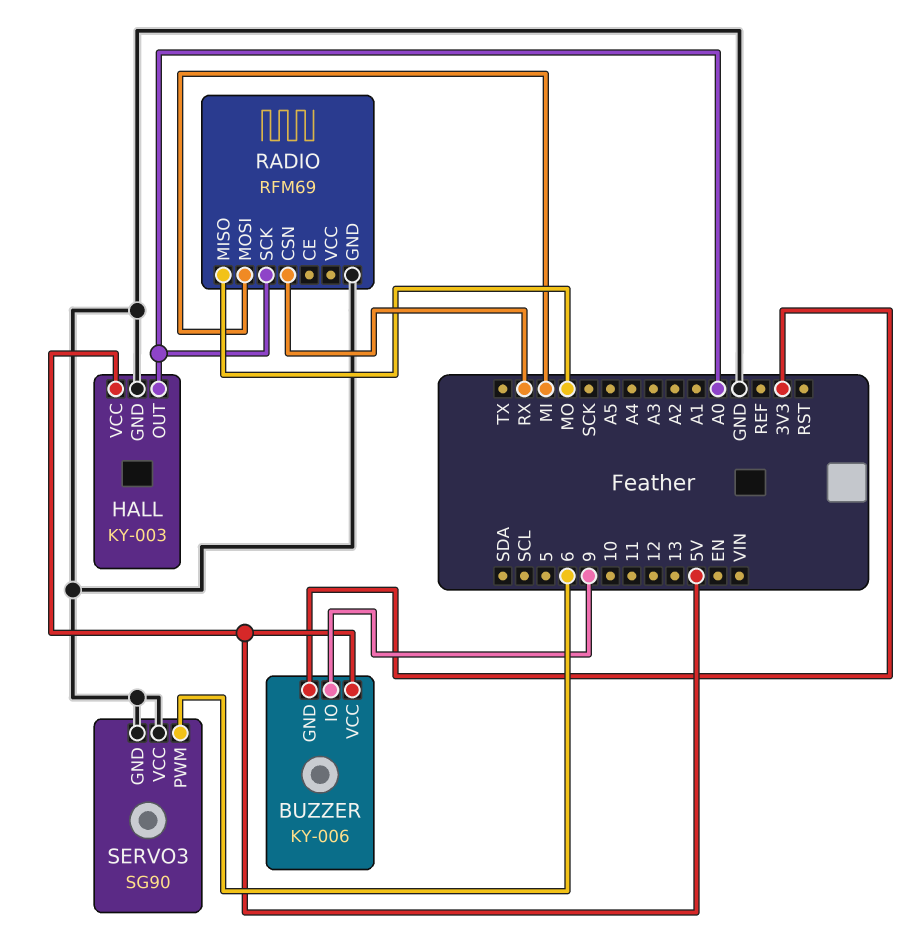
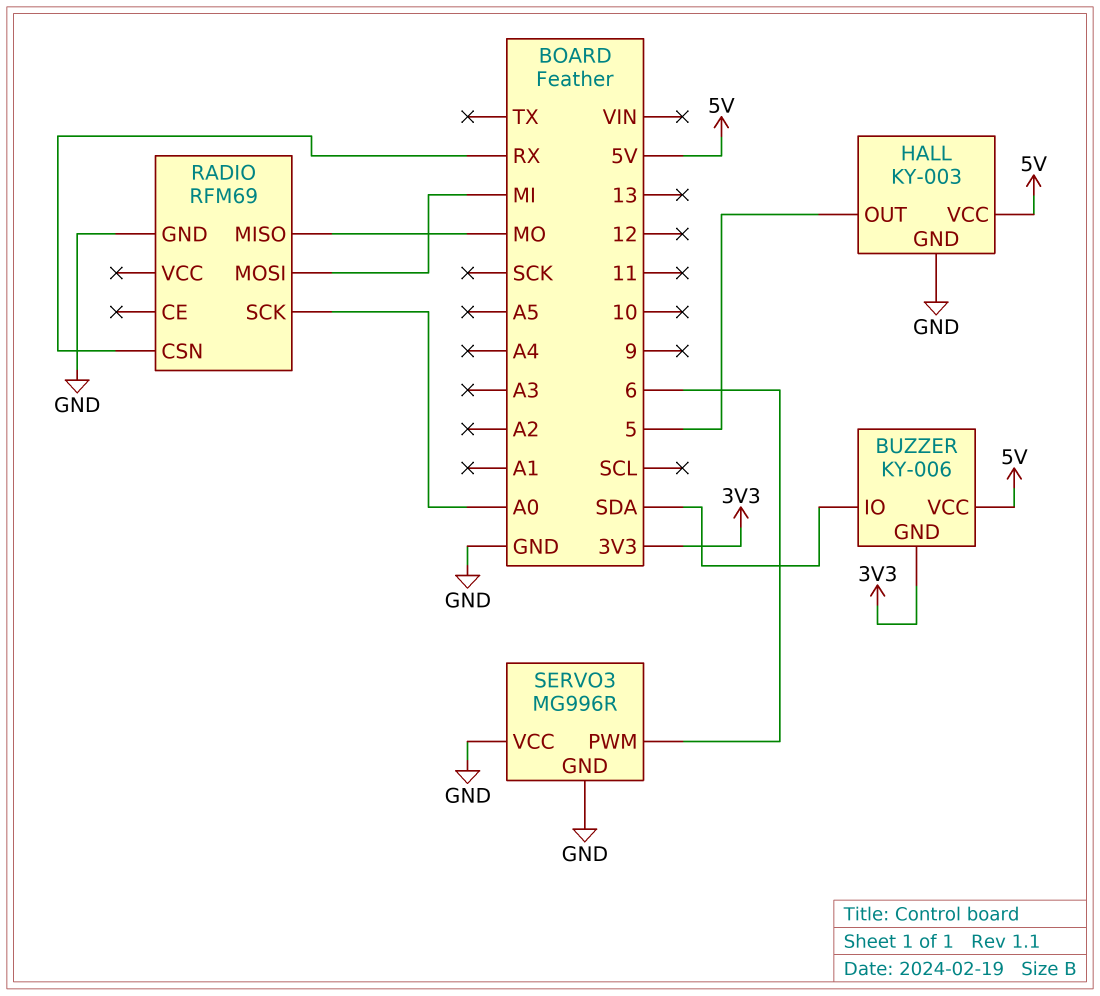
BUZZER pin IO: 9 -> SDA
HALL pin OUT: A0 -> 5
SERVO3: SG90 -> MG996R

